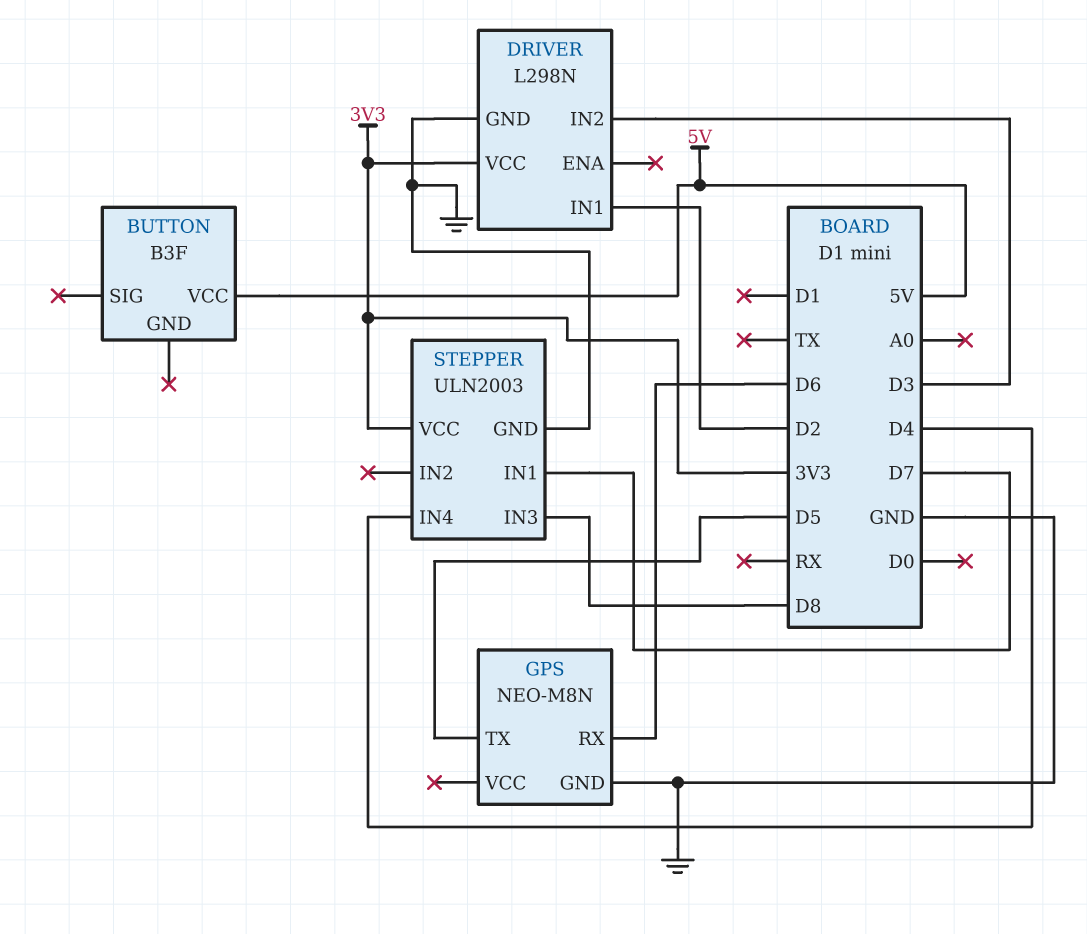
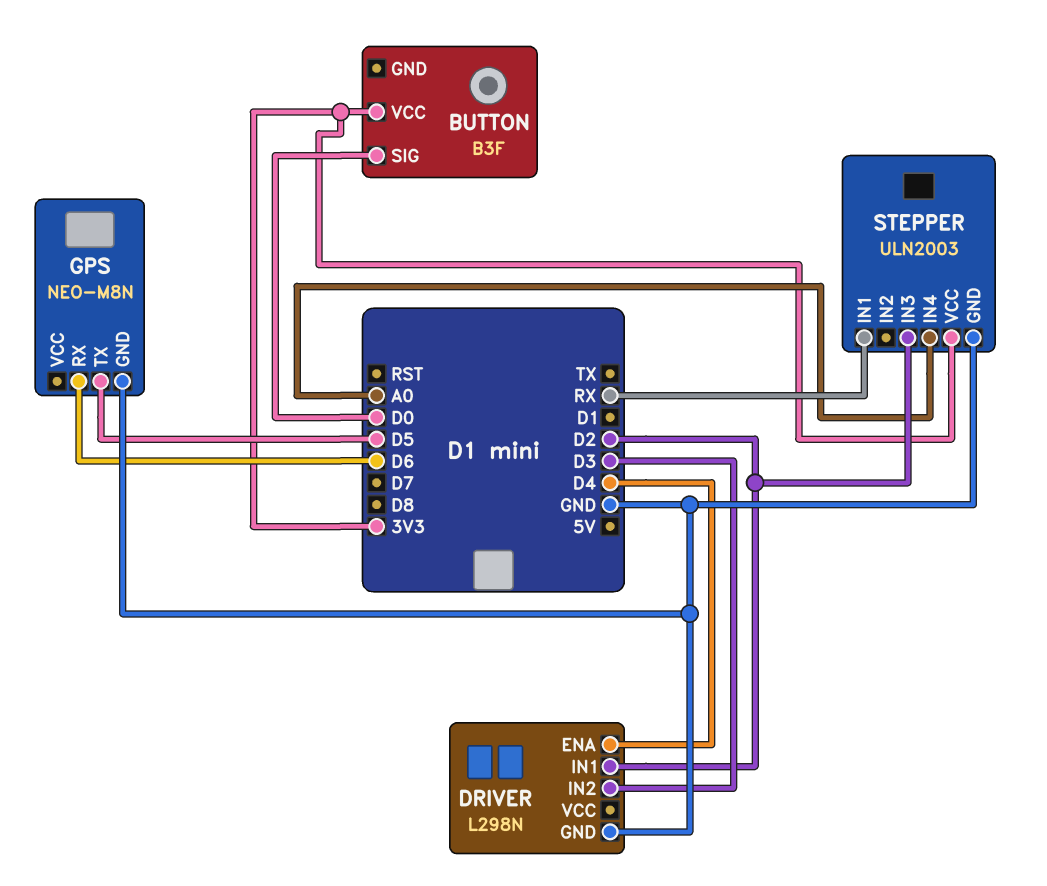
BUTTON pin SIG: none -> D0
BUTTON pin VCC: 5V -> 3V3
DRIVER pin ENA: none -> D4
DRIVER pin VCC: 3V3 -> none
STEPPER pin IN1: D7 -> RX
STEPPER pin IN3: D8 -> D2
STEPPER pin IN4: D4 -> A0

